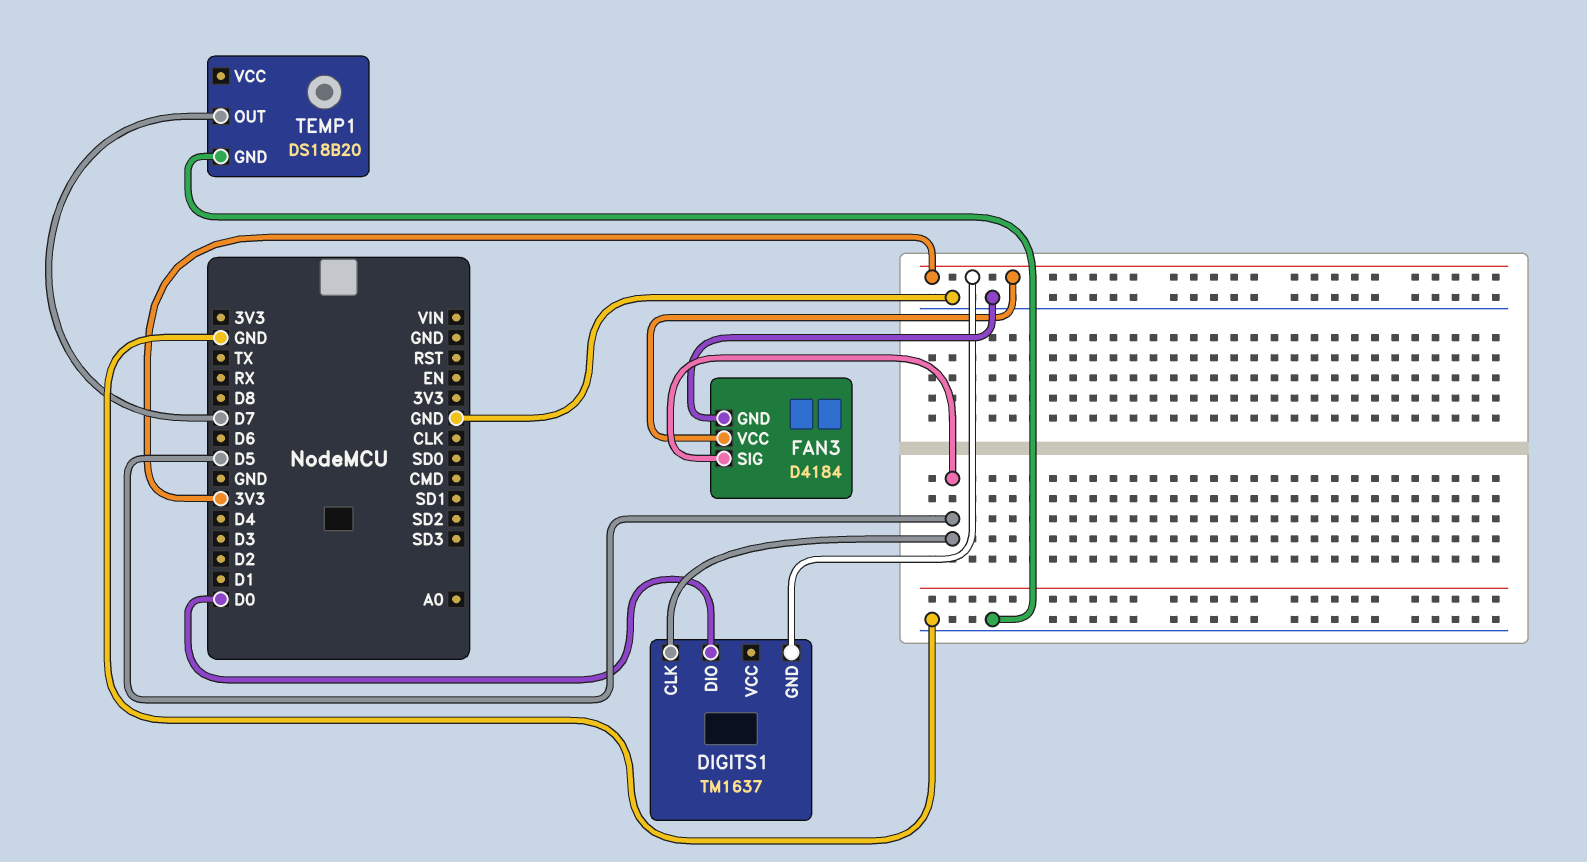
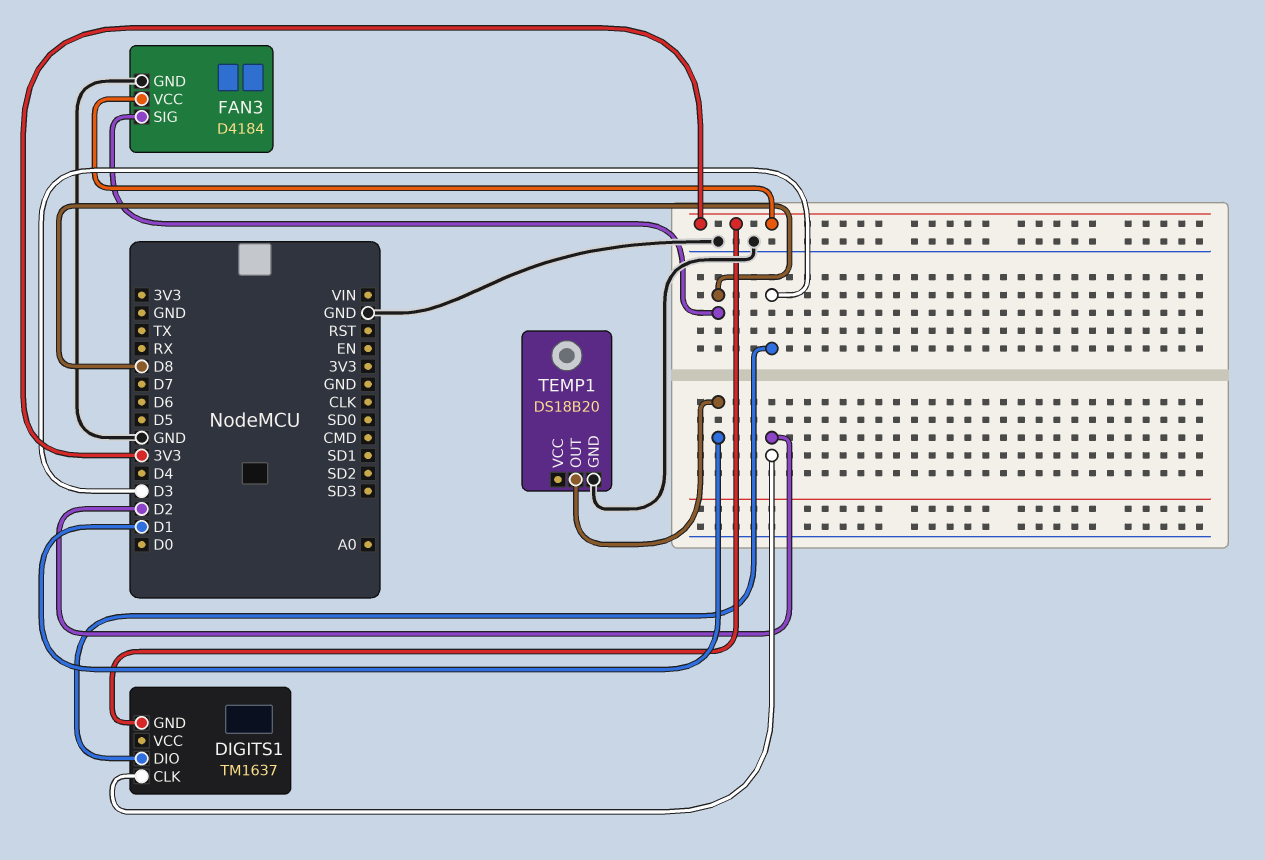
DIGITS1 pin CLK: D5 -> D2
DIGITS1 pin DIO: D0 -> D3
FAN3 pin SIG: D5 -> D8
TEMP1 pin OUT: D7 -> D1

